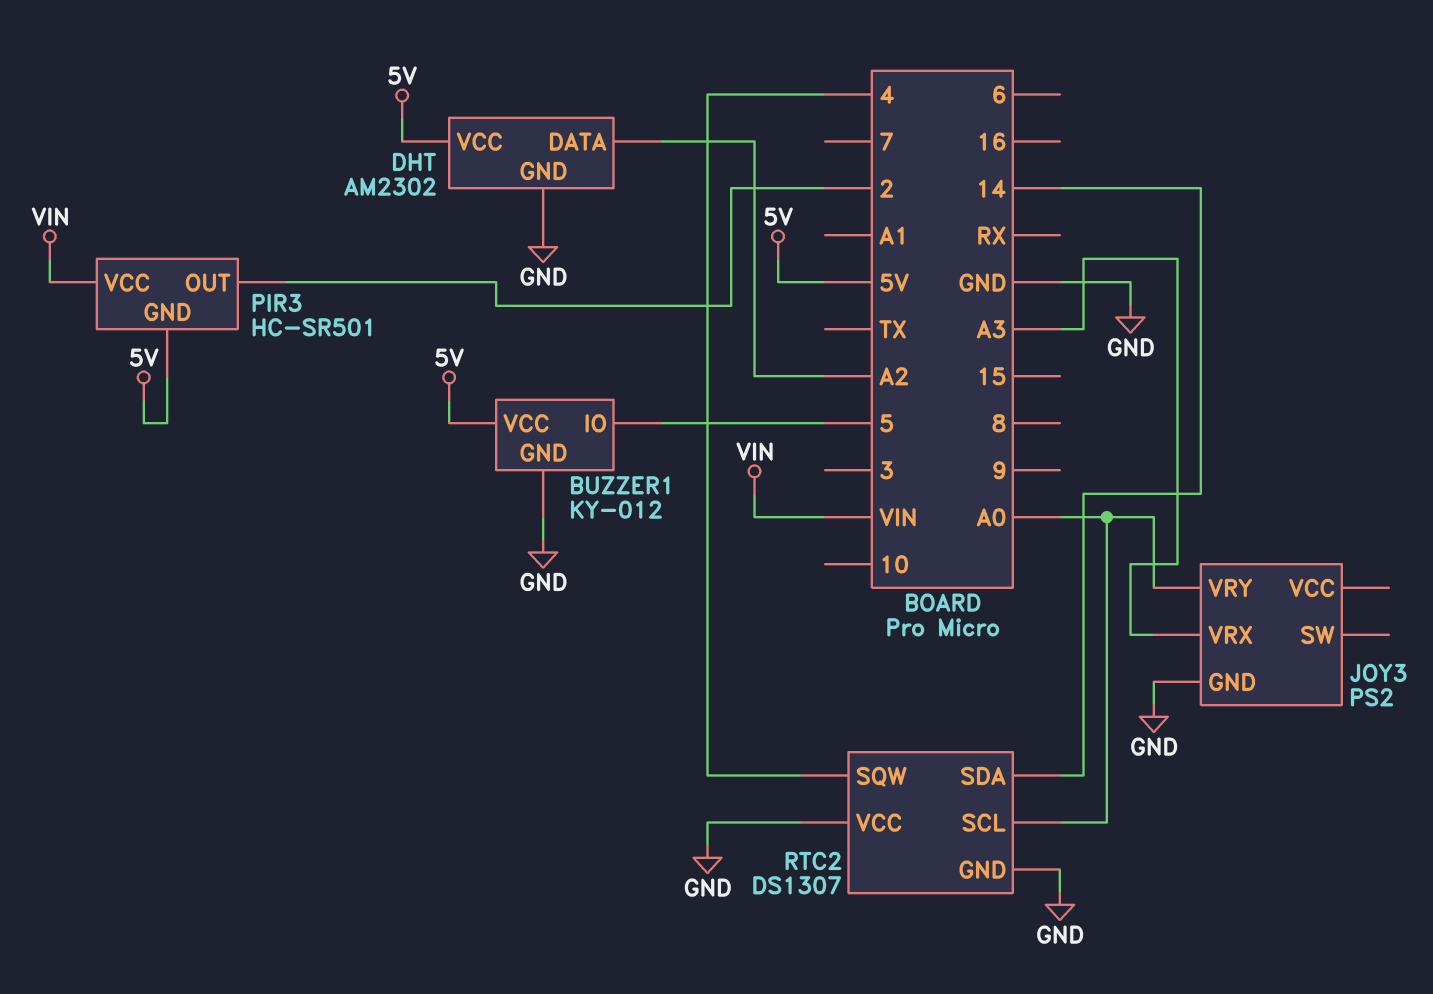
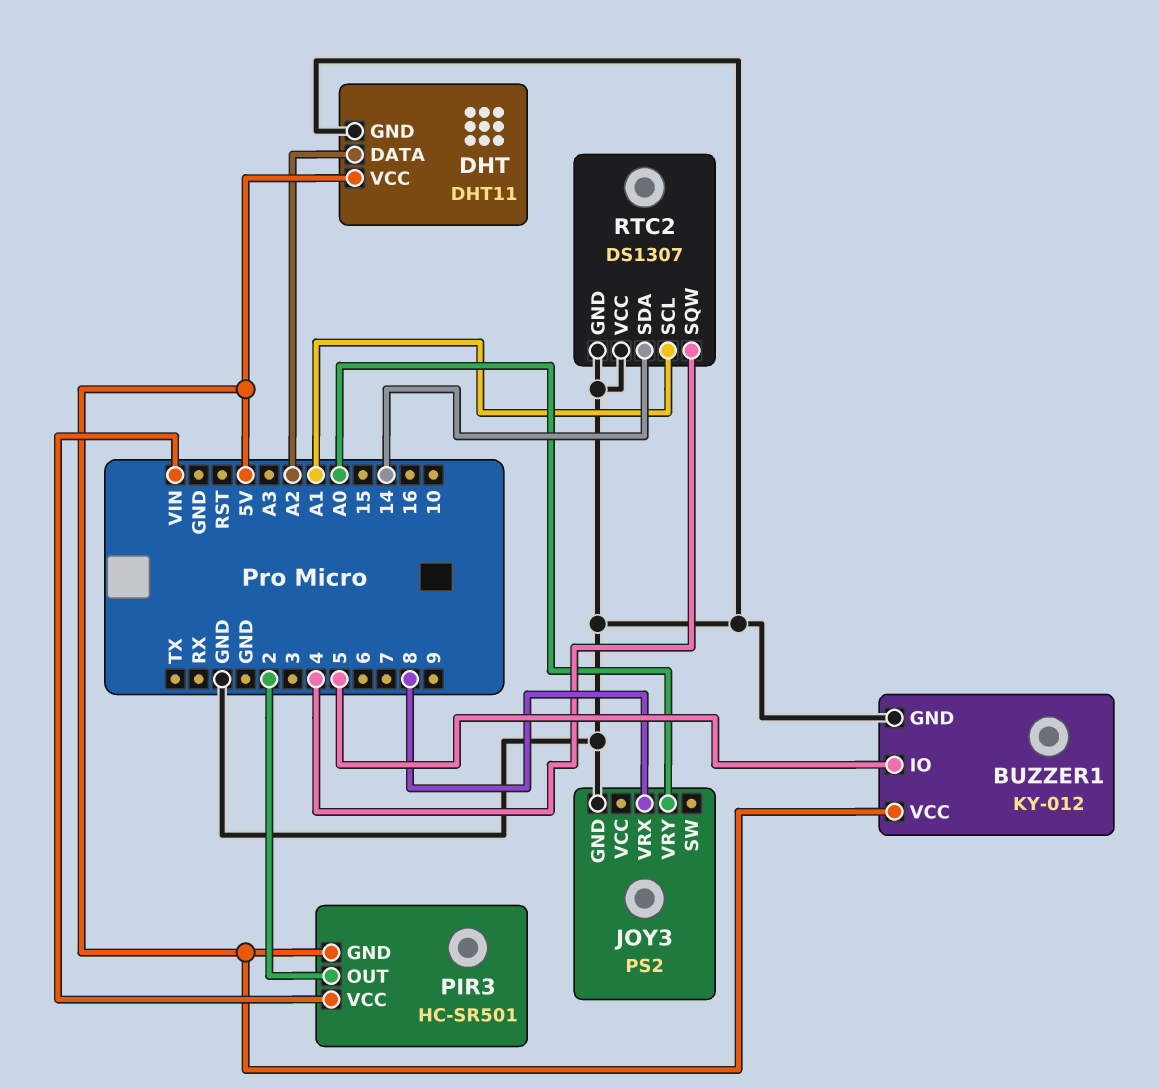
DHT: AM2302 -> DHT11
JOY3 pin VRX: A3 -> 8
RTC2 pin SCL: A0 -> A1

